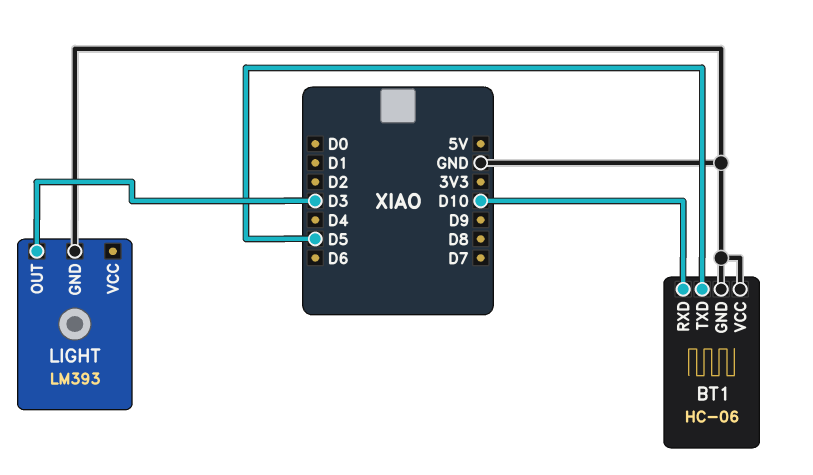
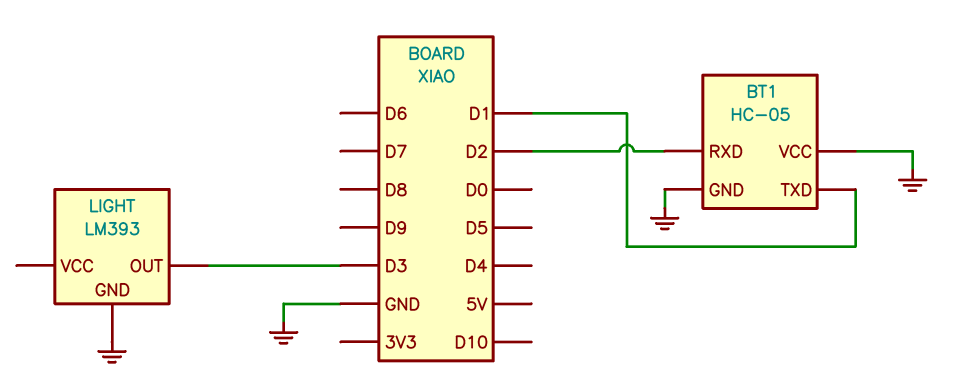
BT1: HC-06 -> HC-05
BT1 pin RXD: D10 -> D2
BT1 pin TXD: D5 -> D1

